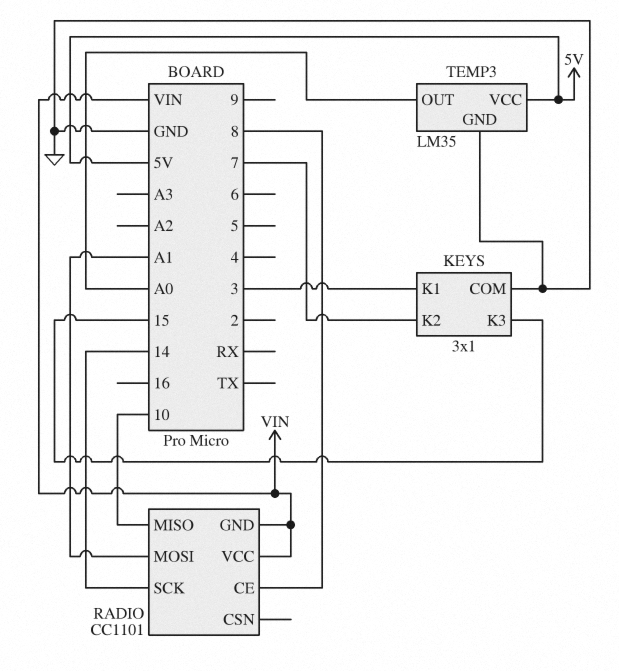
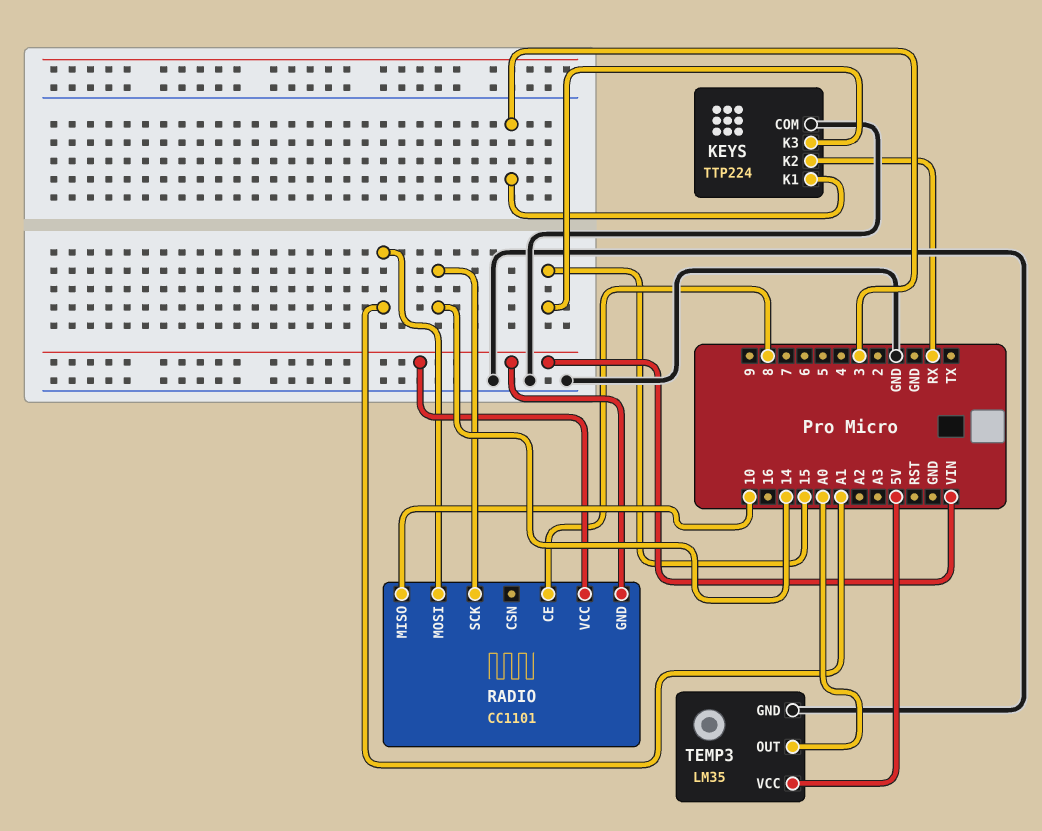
KEYS: 3x1 -> TTP224
KEYS pin K2: 7 -> RX

